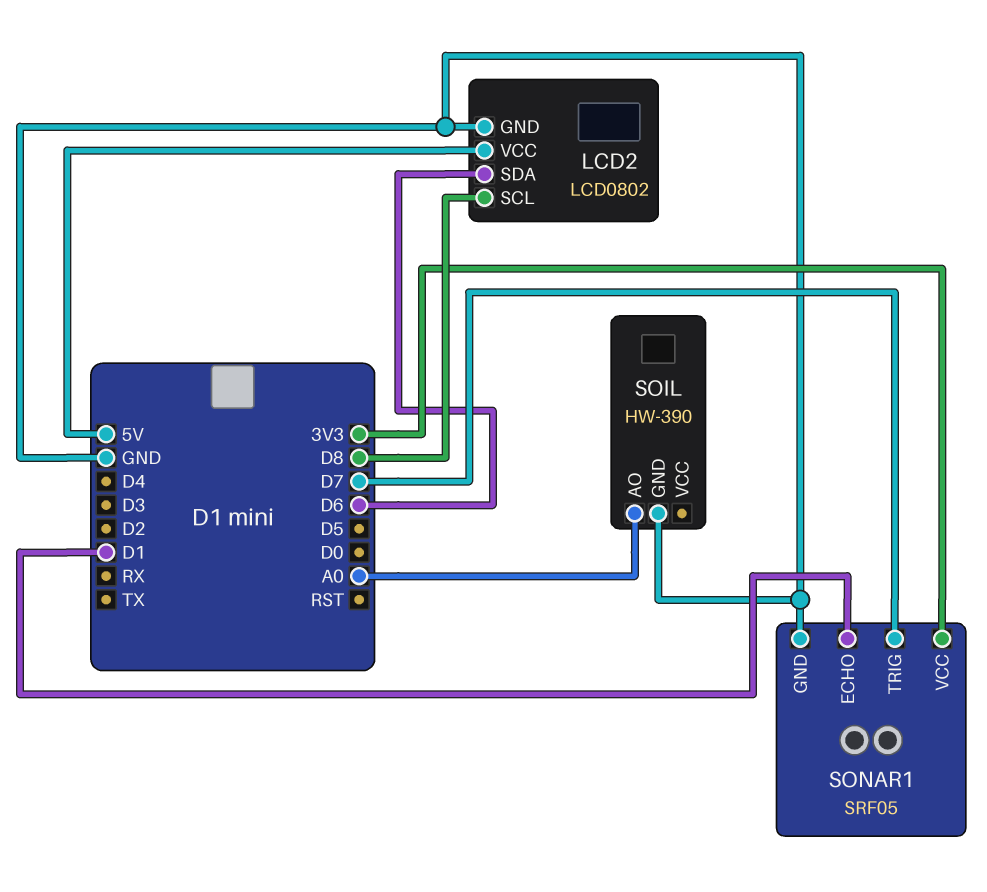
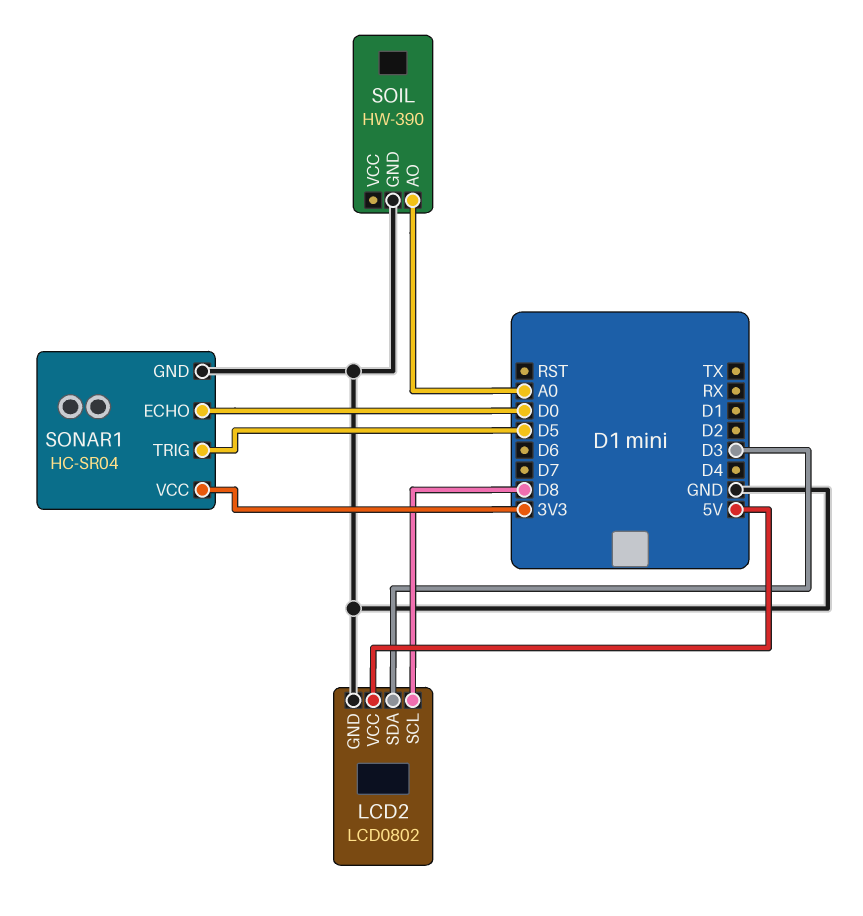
LCD2 pin SDA: D6 -> D3
SONAR1: SRF05 -> HC-SR04
SONAR1 pin ECHO: D1 -> D0
SONAR1 pin TRIG: D7 -> D5

